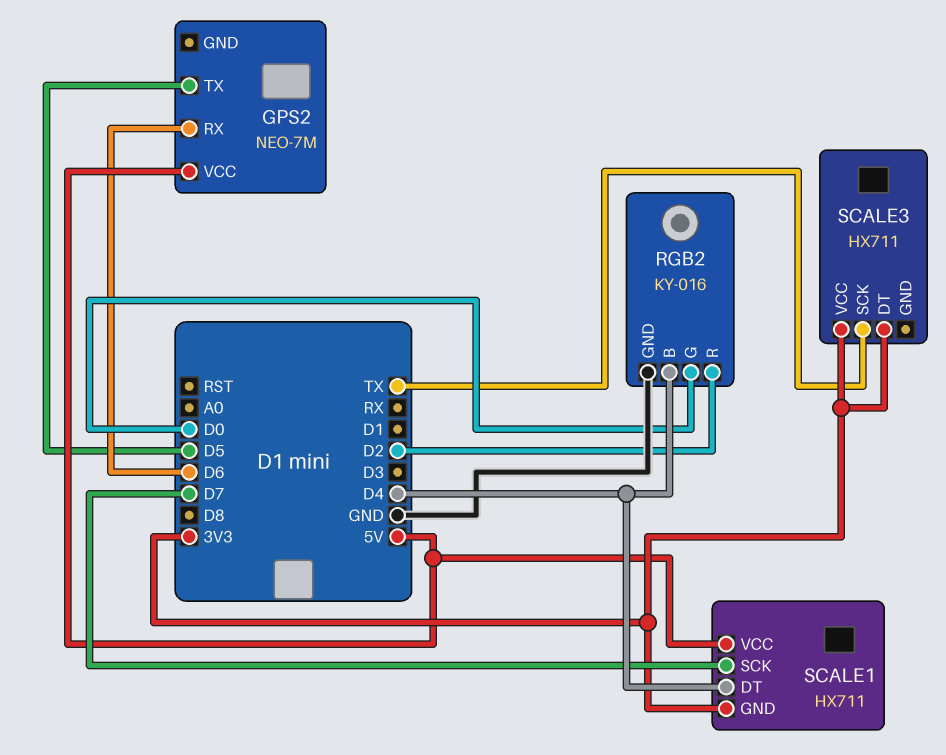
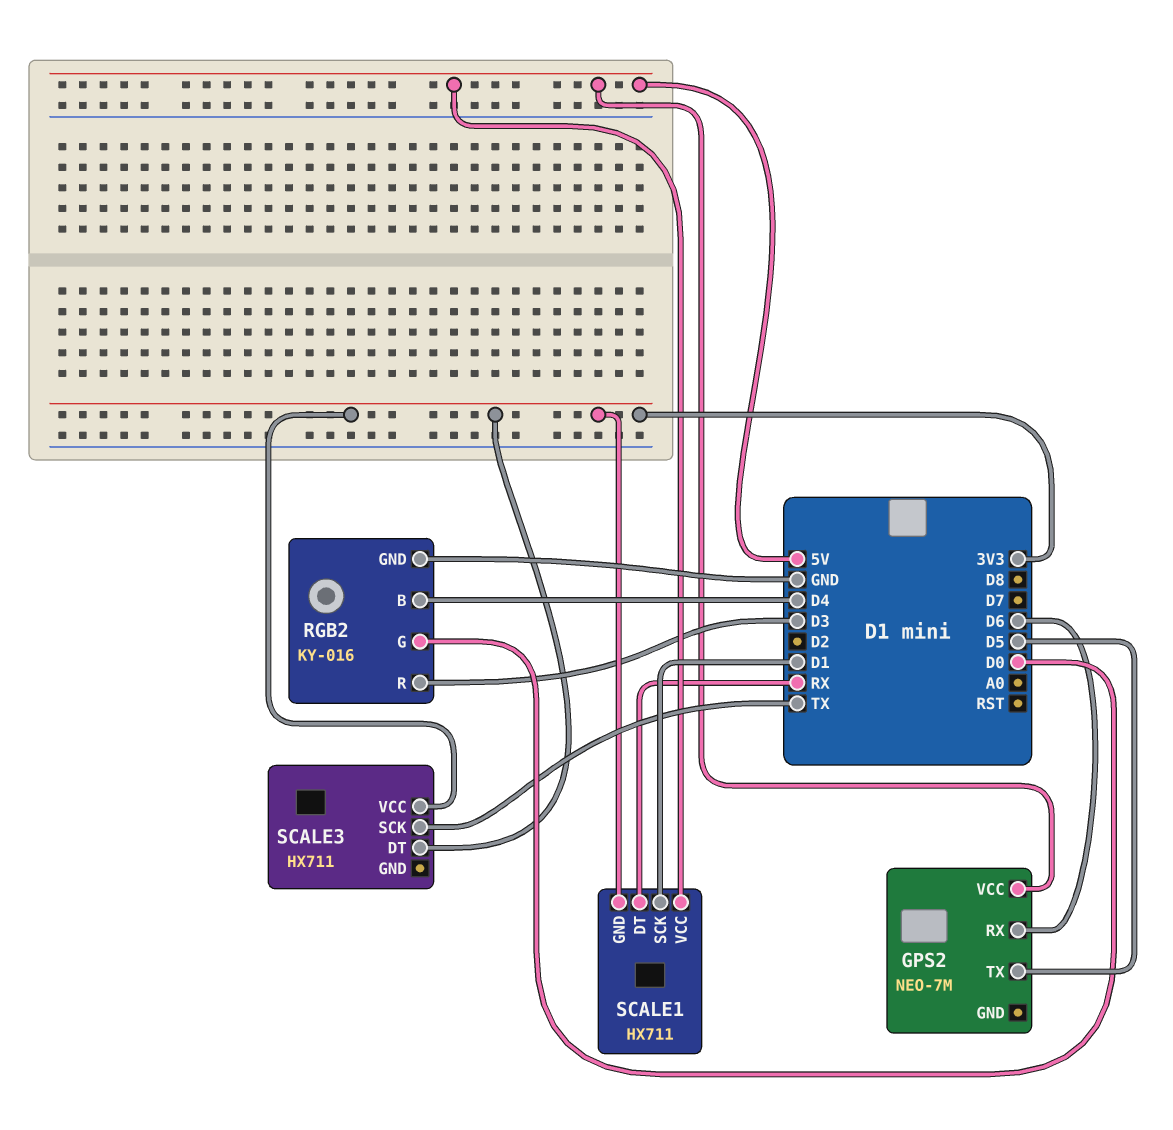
RGB2 pin R: D2 -> D3
SCALE1 pin DT: D4 -> RX
SCALE1 pin SCK: D7 -> D1

